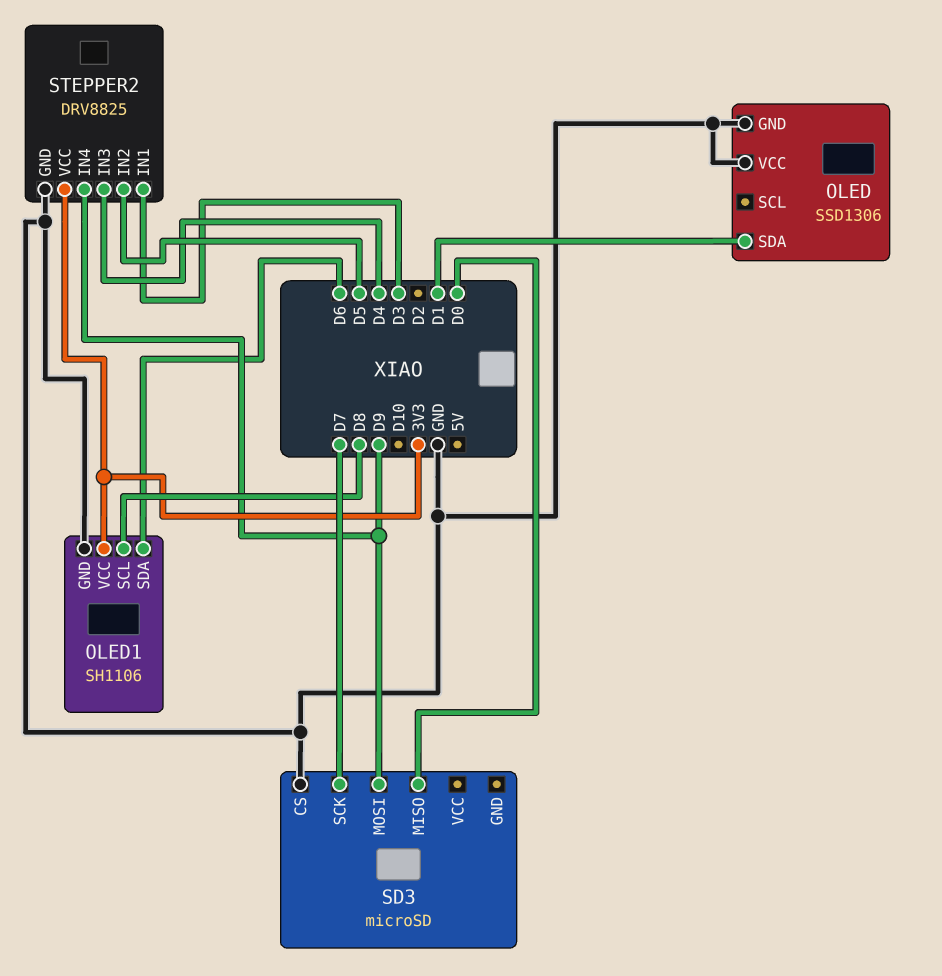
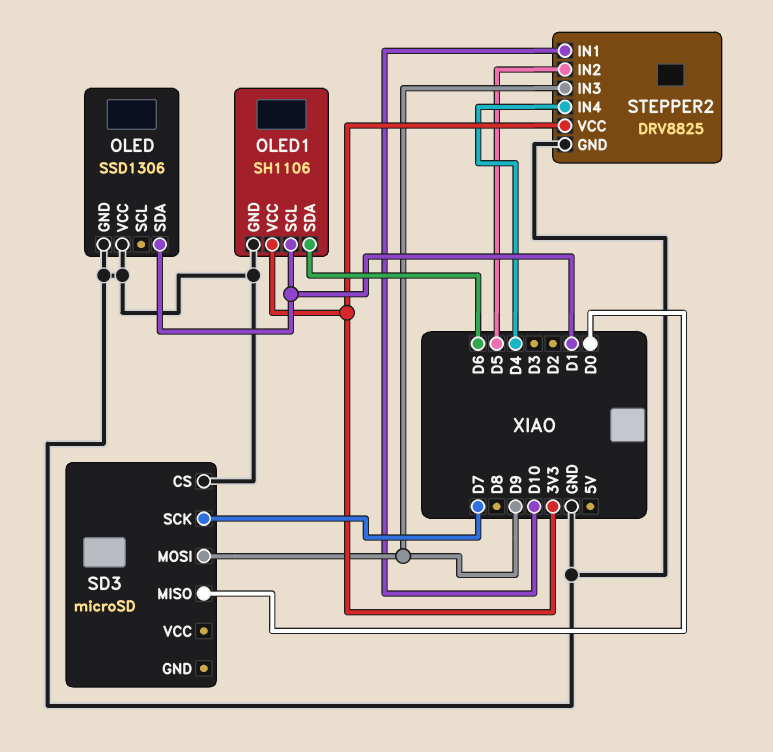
OLED1 pin SCL: D8 -> D1
STEPPER2 pin IN1: D3 -> D10
STEPPER2 pin IN3: D4 -> D9
STEPPER2 pin IN4: D9 -> D4

